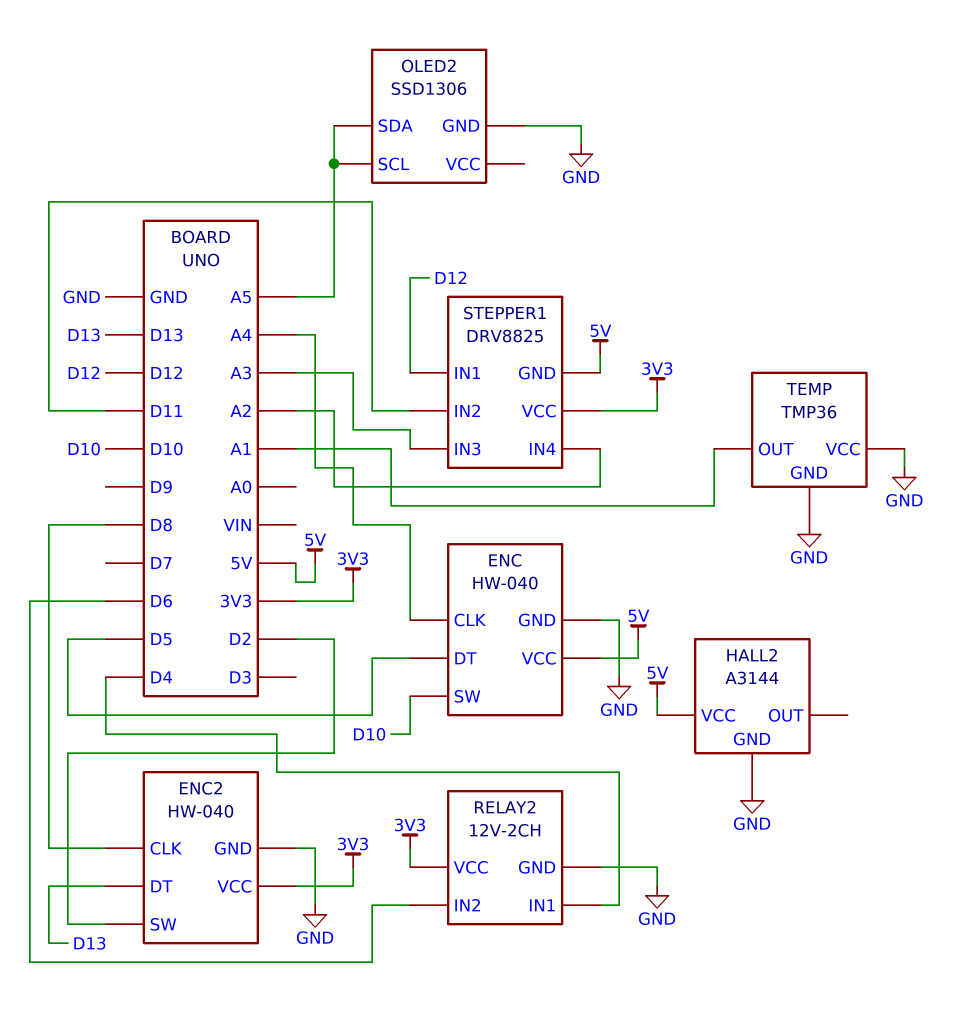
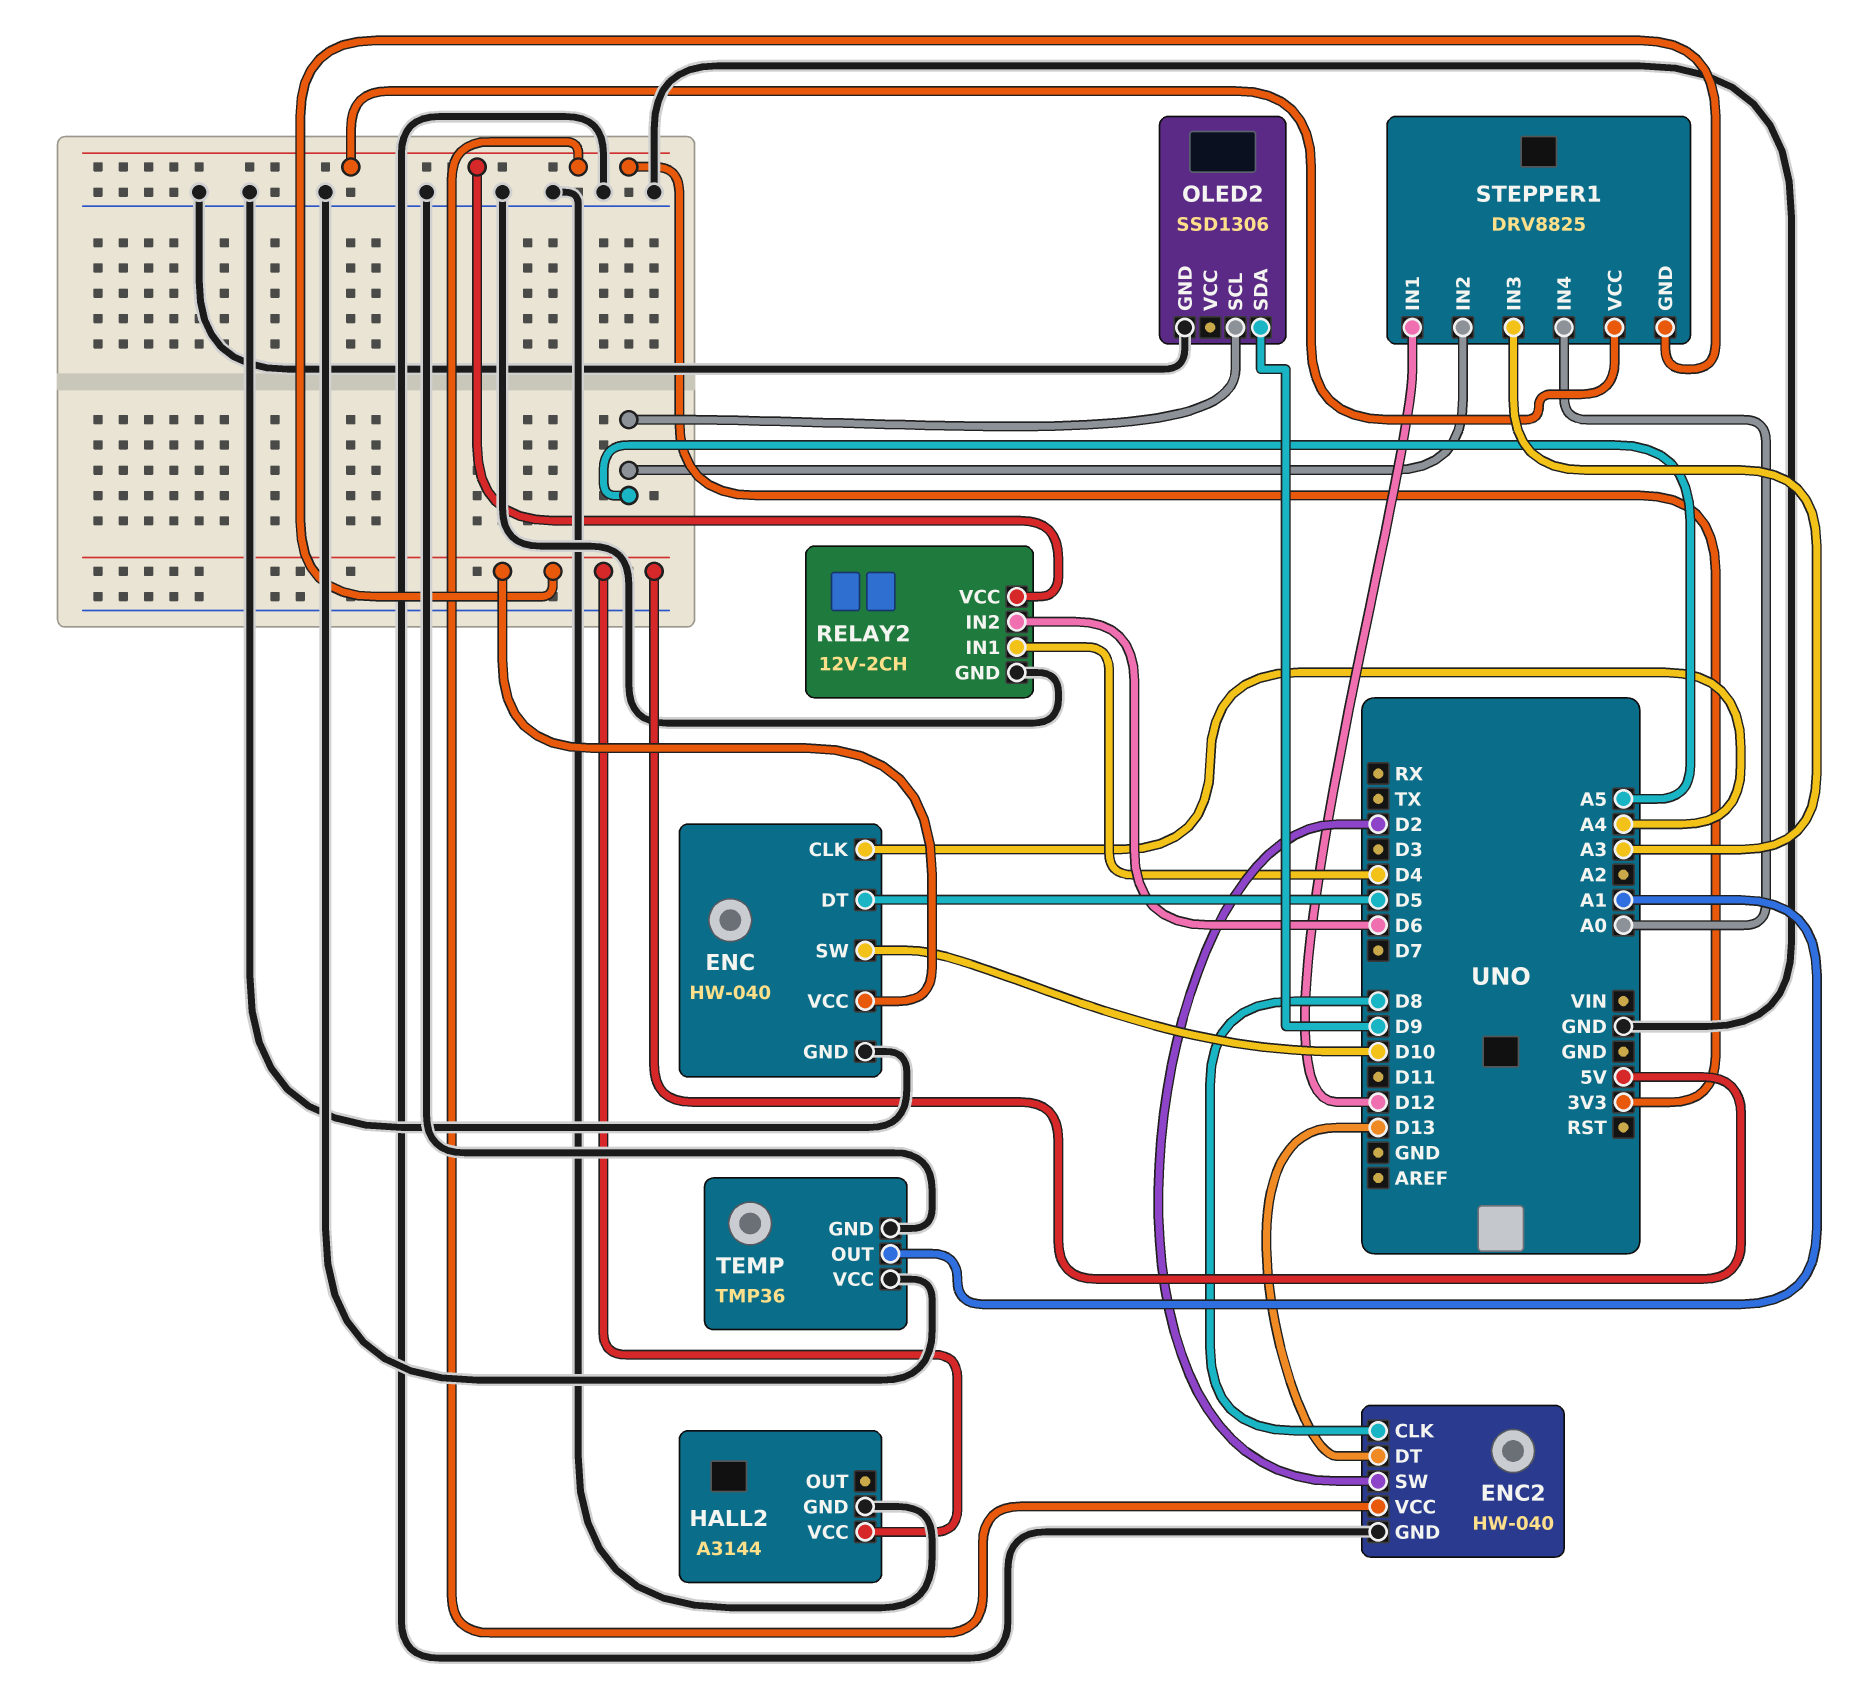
OLED2 pin SDA: A5 -> D9
STEPPER1 pin IN2: D11 -> A5
STEPPER1 pin IN4: A2 -> A0

